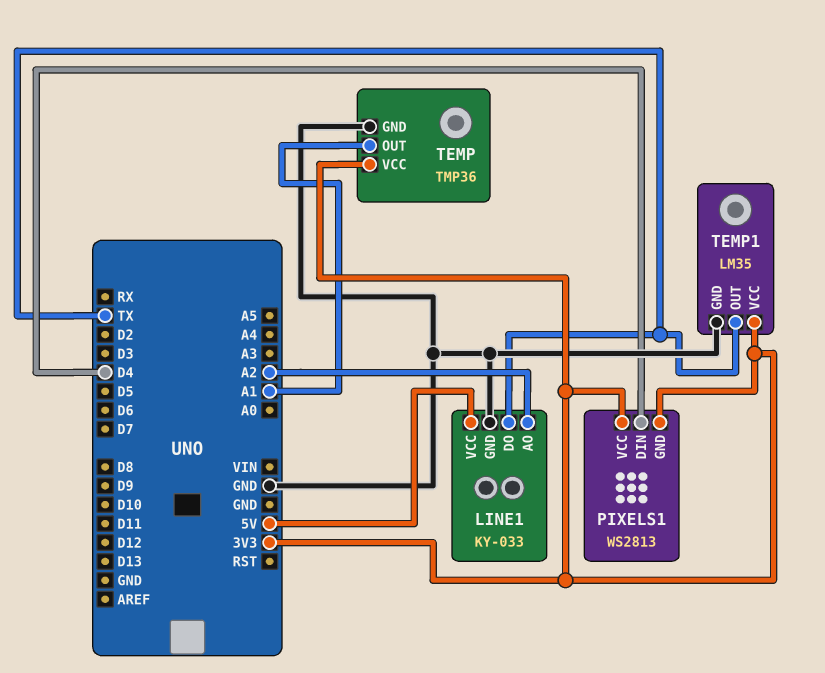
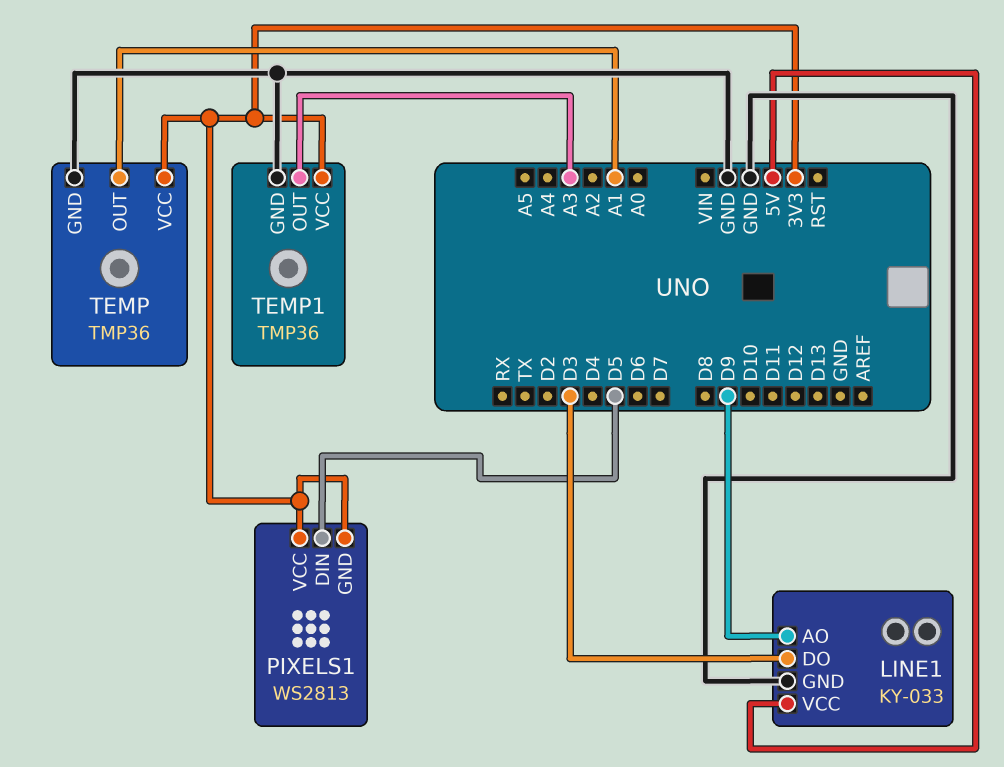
LINE1 pin AO: A2 -> D9
LINE1 pin DO: TX -> D3
PIXELS1 pin DIN: D4 -> D5
TEMP1: LM35 -> TMP36
TEMP1 pin OUT: TX -> A3

